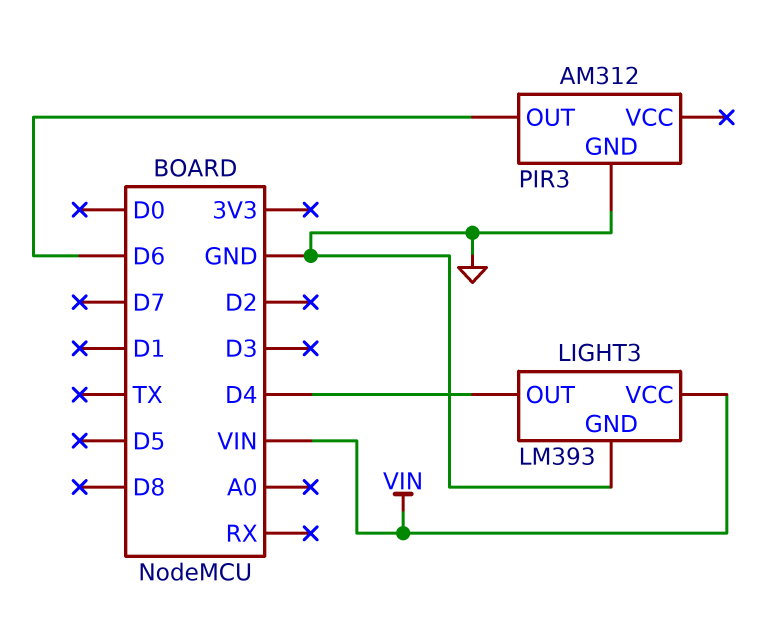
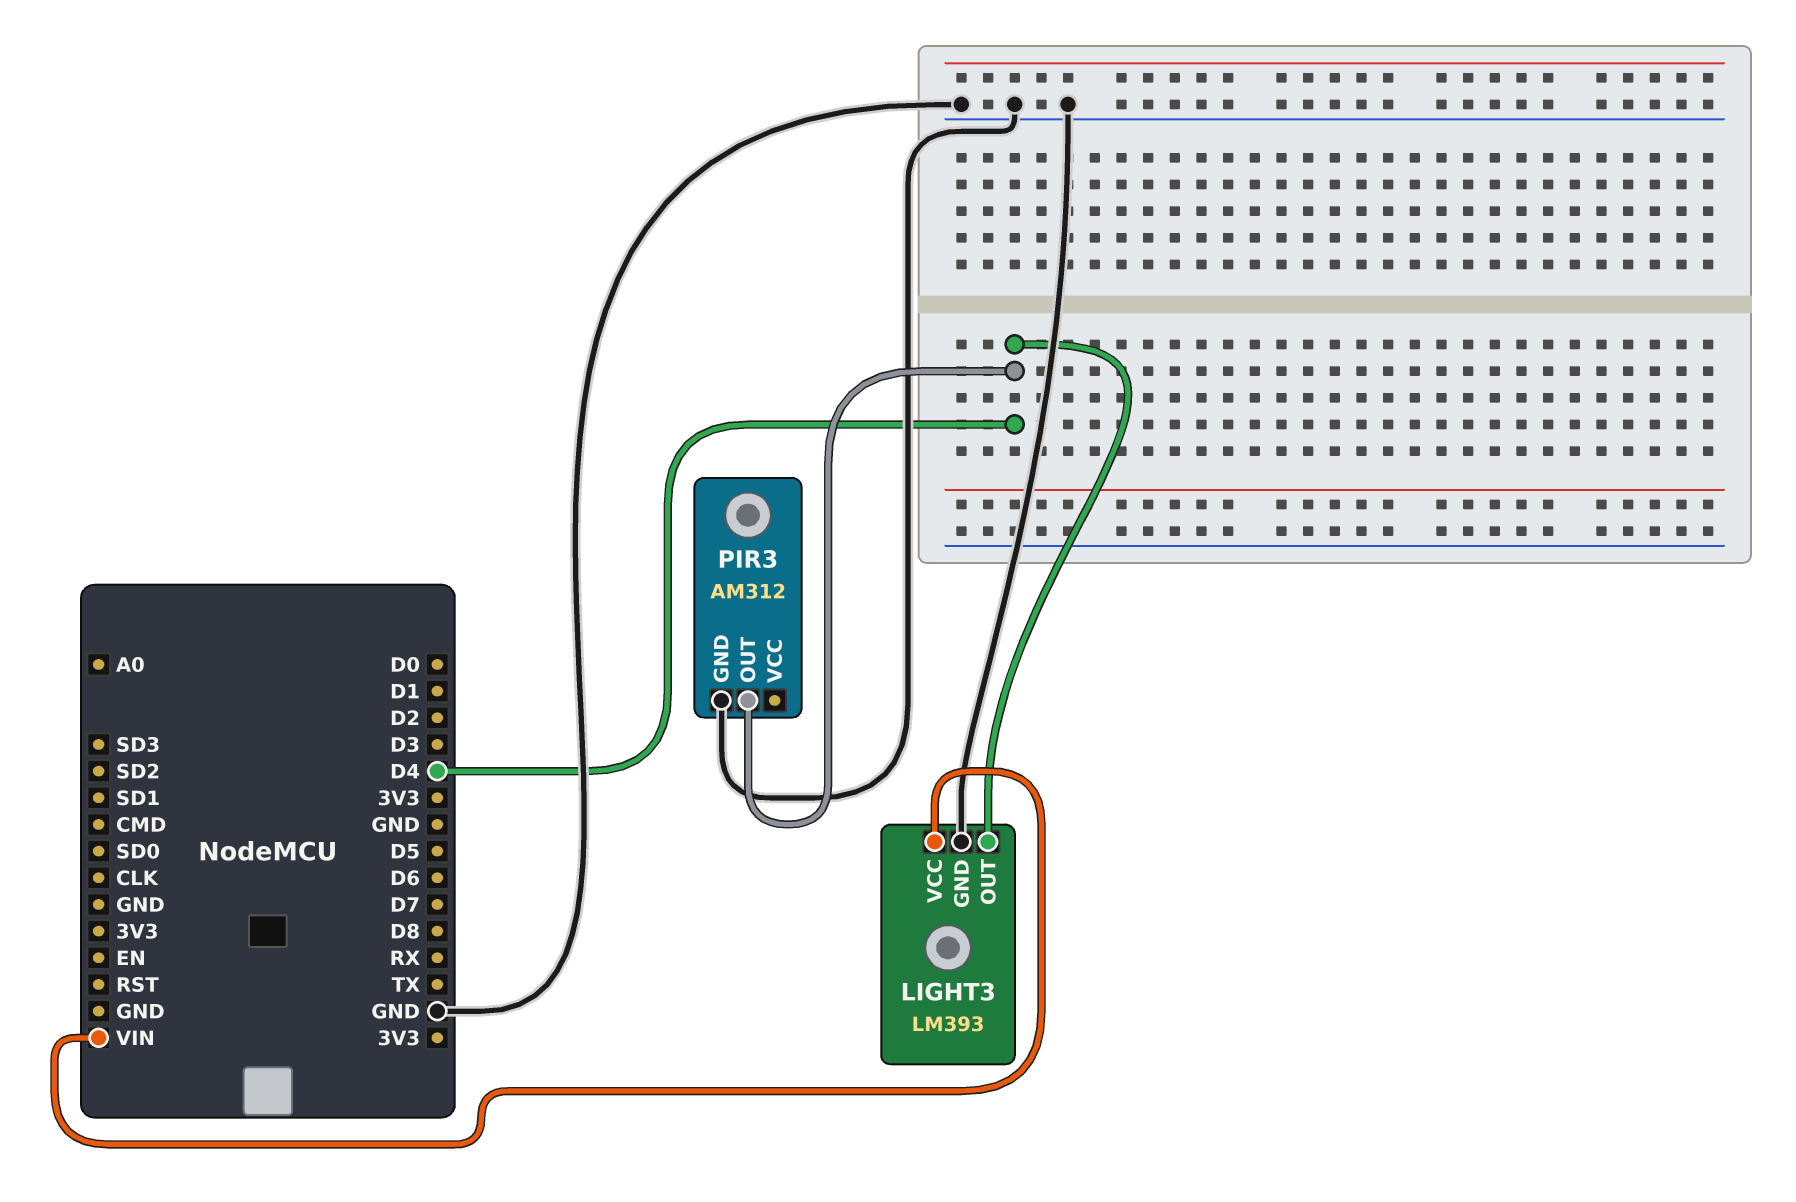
PIR3 pin OUT: D6 -> D4

